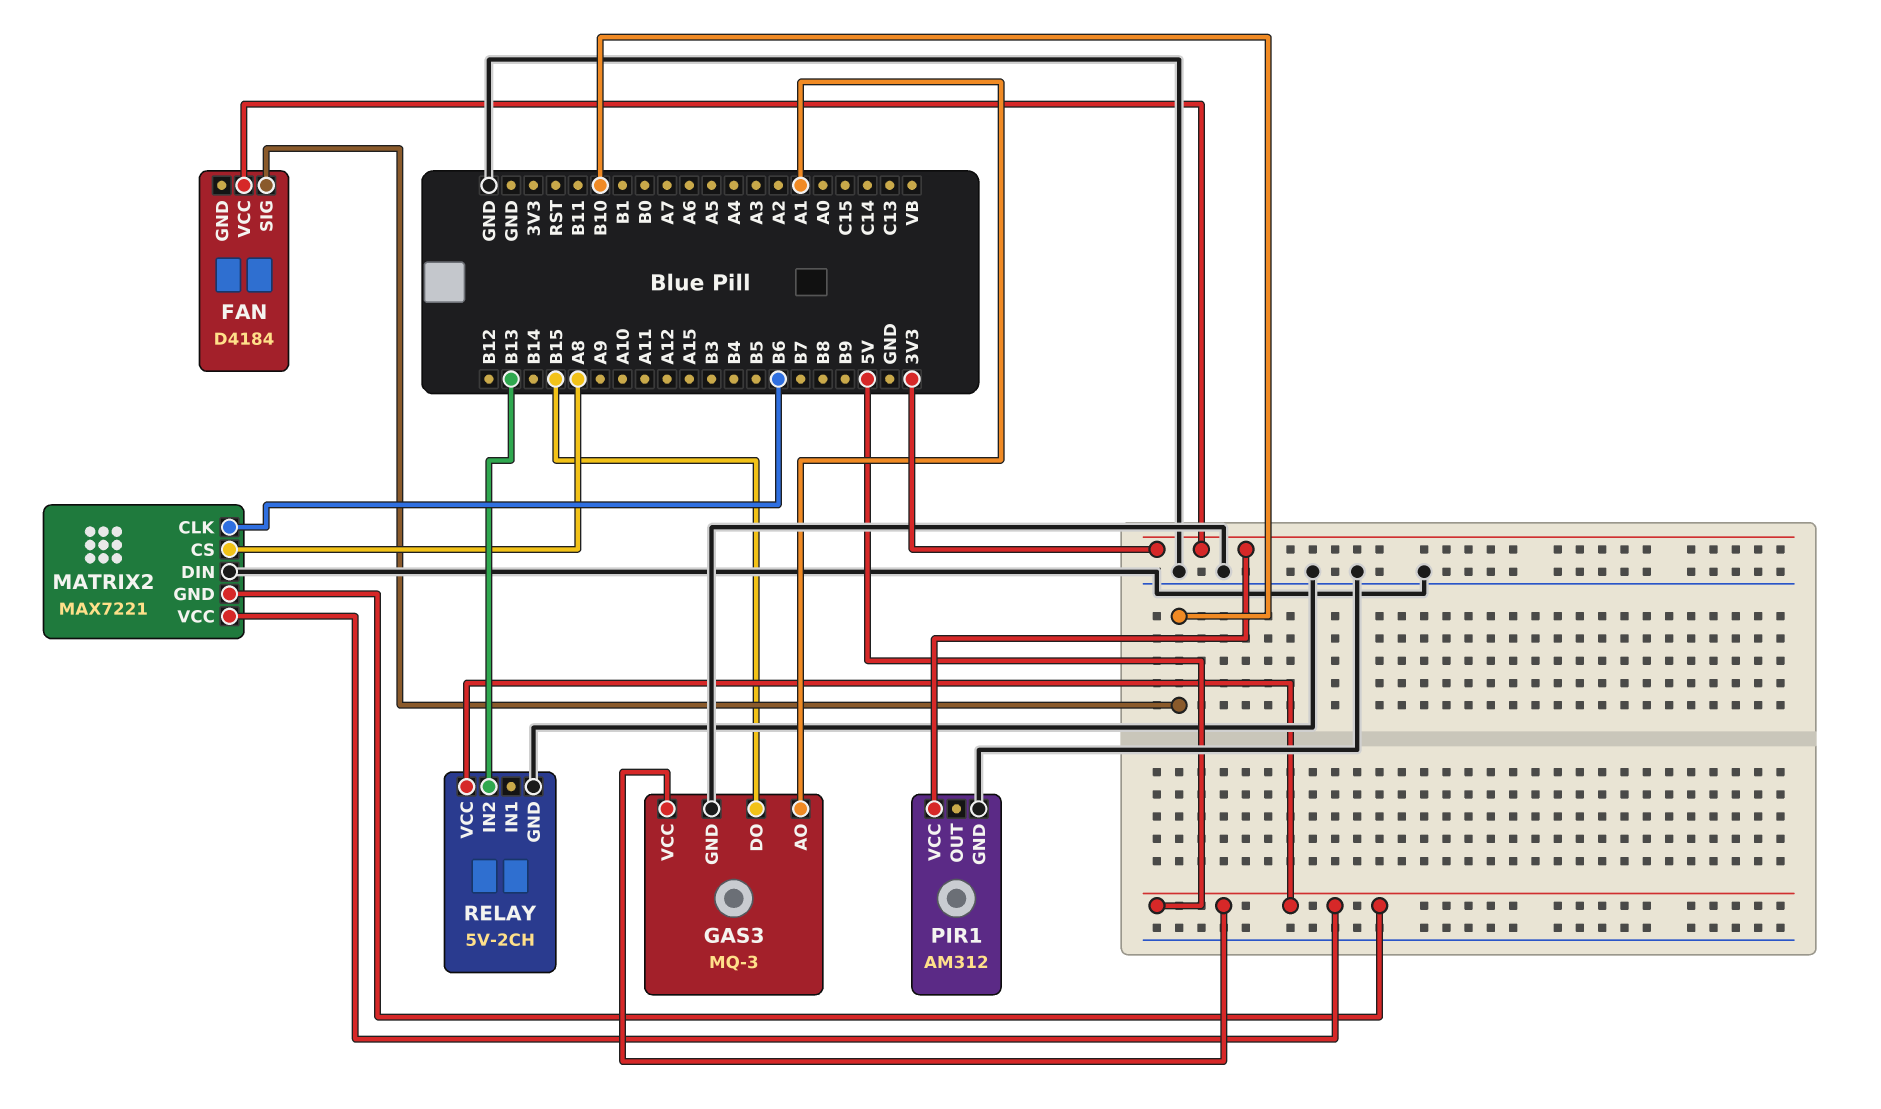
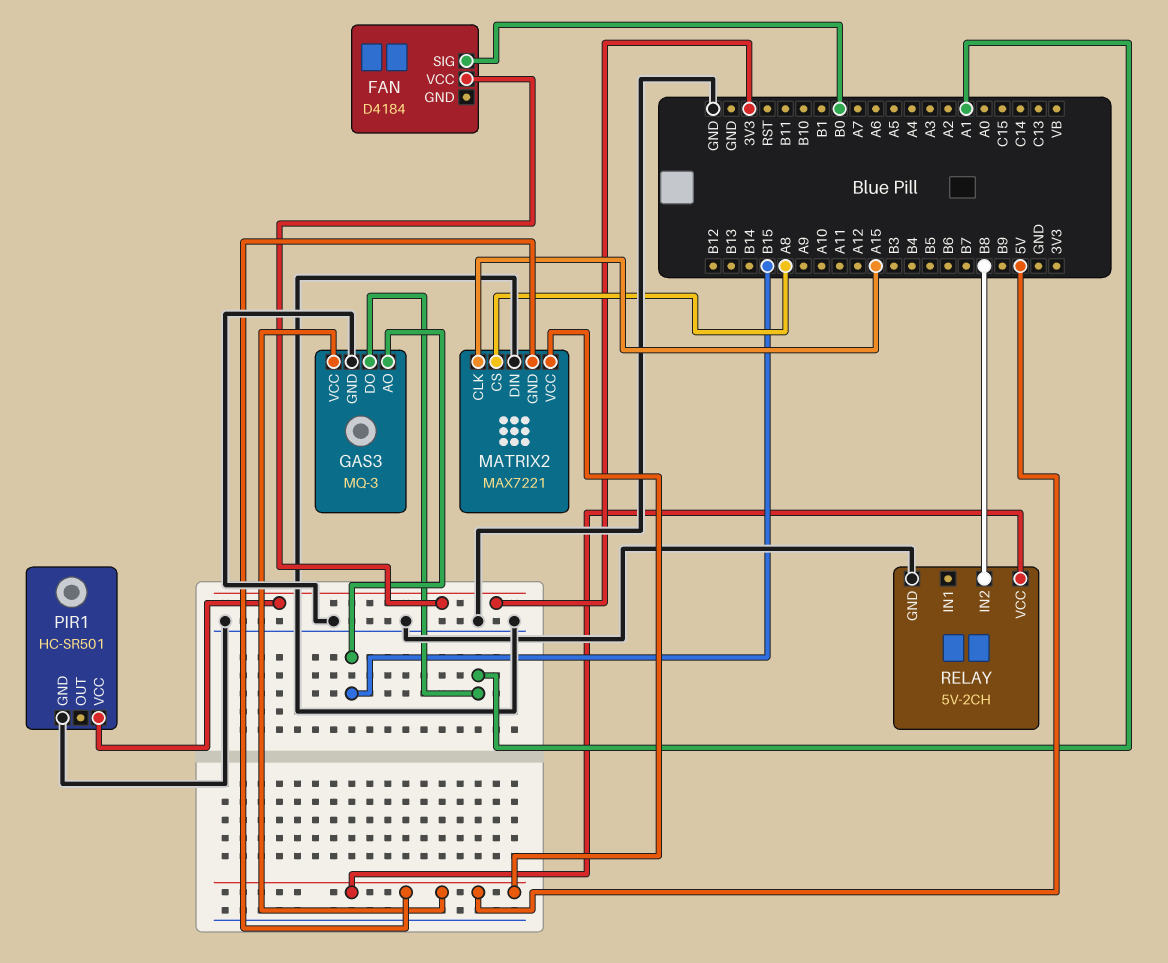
FAN pin SIG: B10 -> B0
GAS3 pin AO: A1 -> B15
GAS3 pin DO: B15 -> A1
MATRIX2 pin CLK: B6 -> A15
PIR1: AM312 -> HC-SR501
RELAY pin IN2: B13 -> B8

